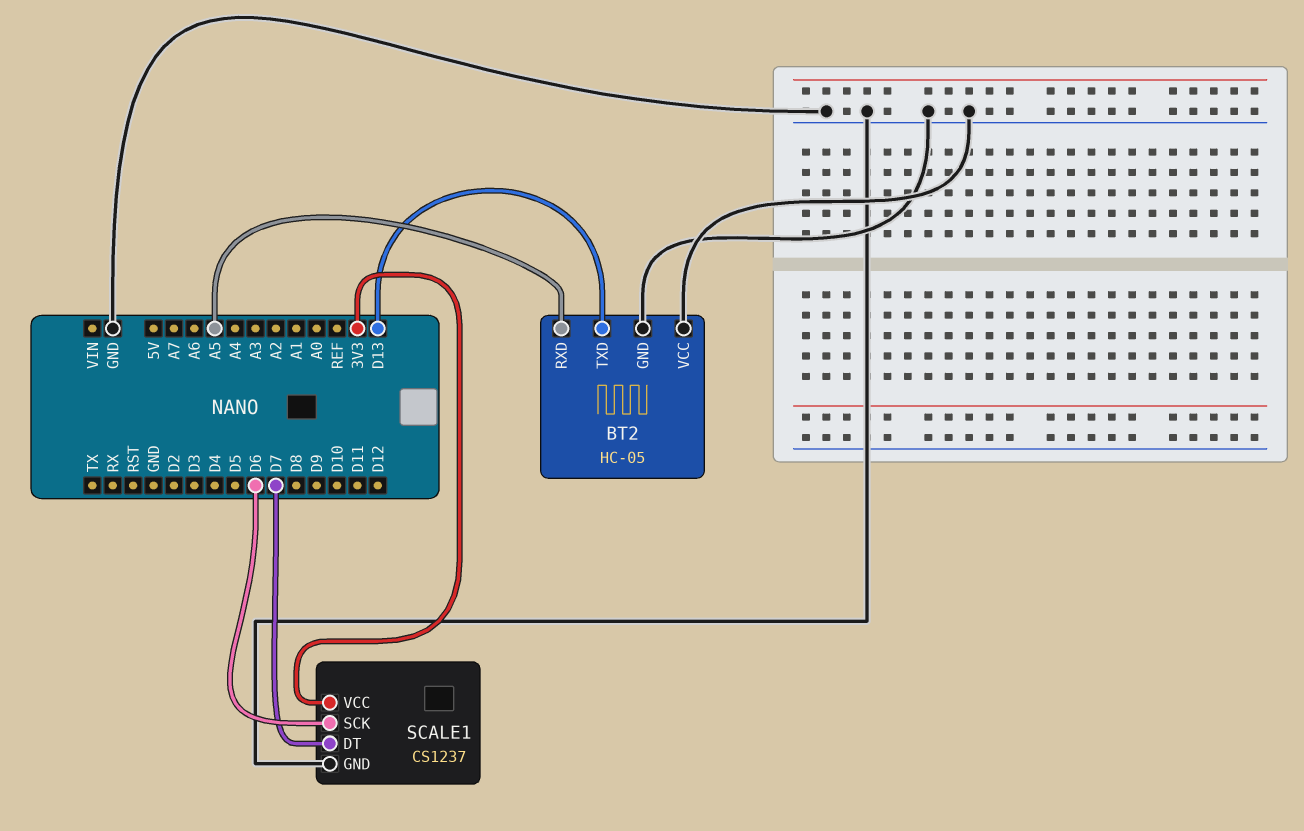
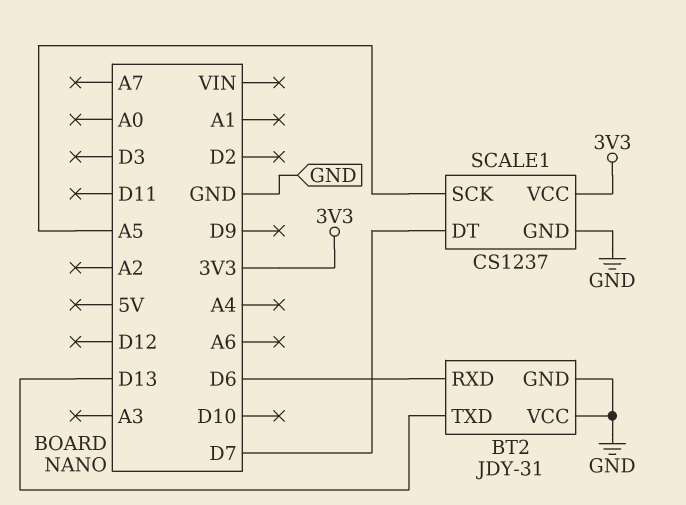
BT2: HC-05 -> JDY-31
BT2 pin RXD: A5 -> D6
SCALE1 pin SCK: D6 -> A5

